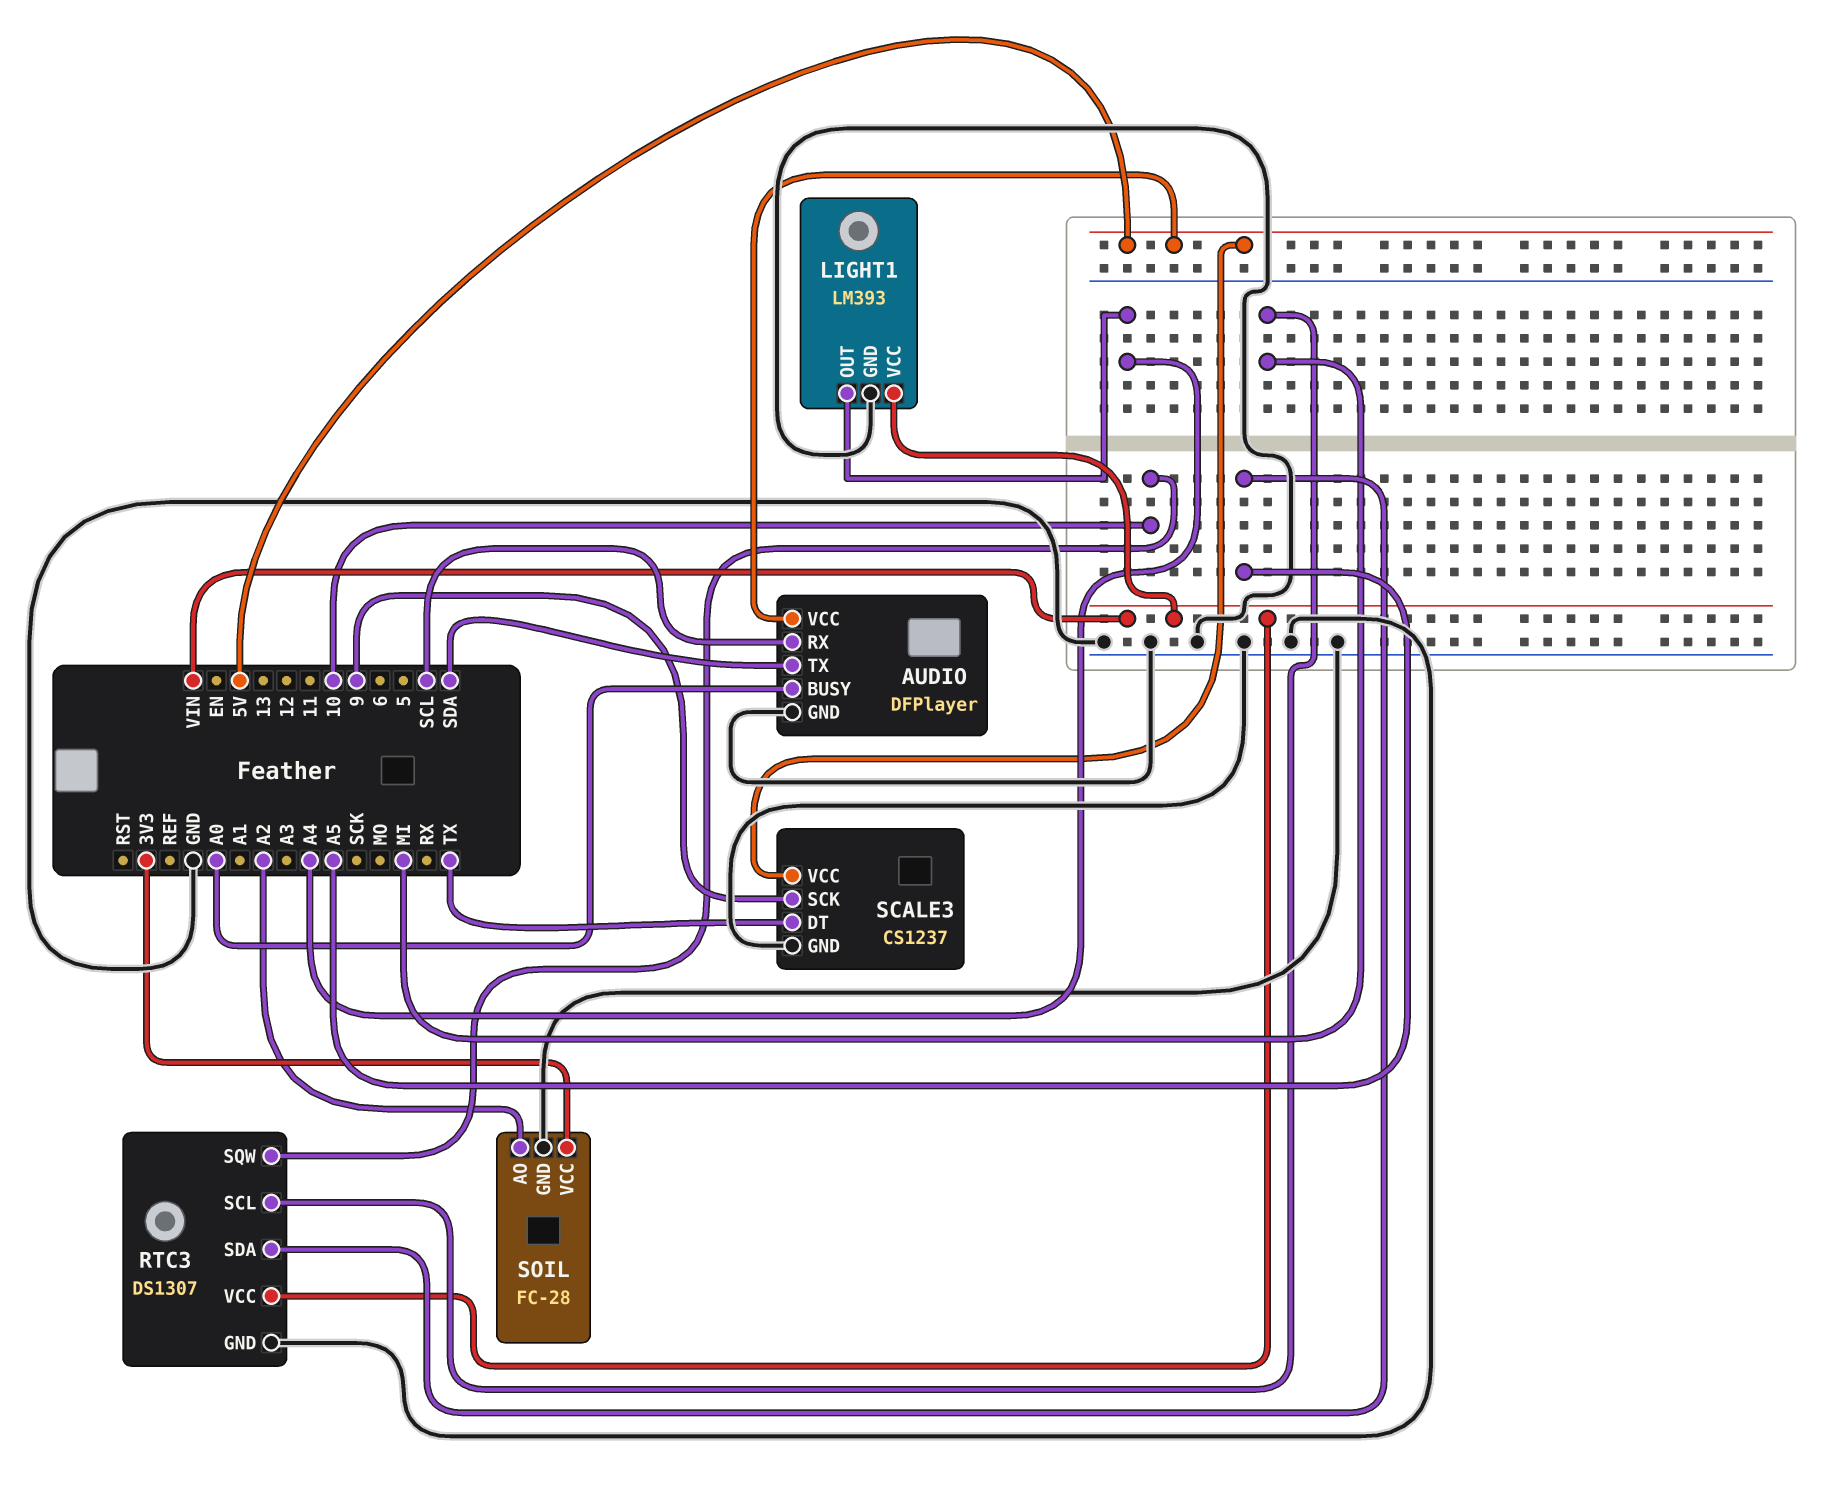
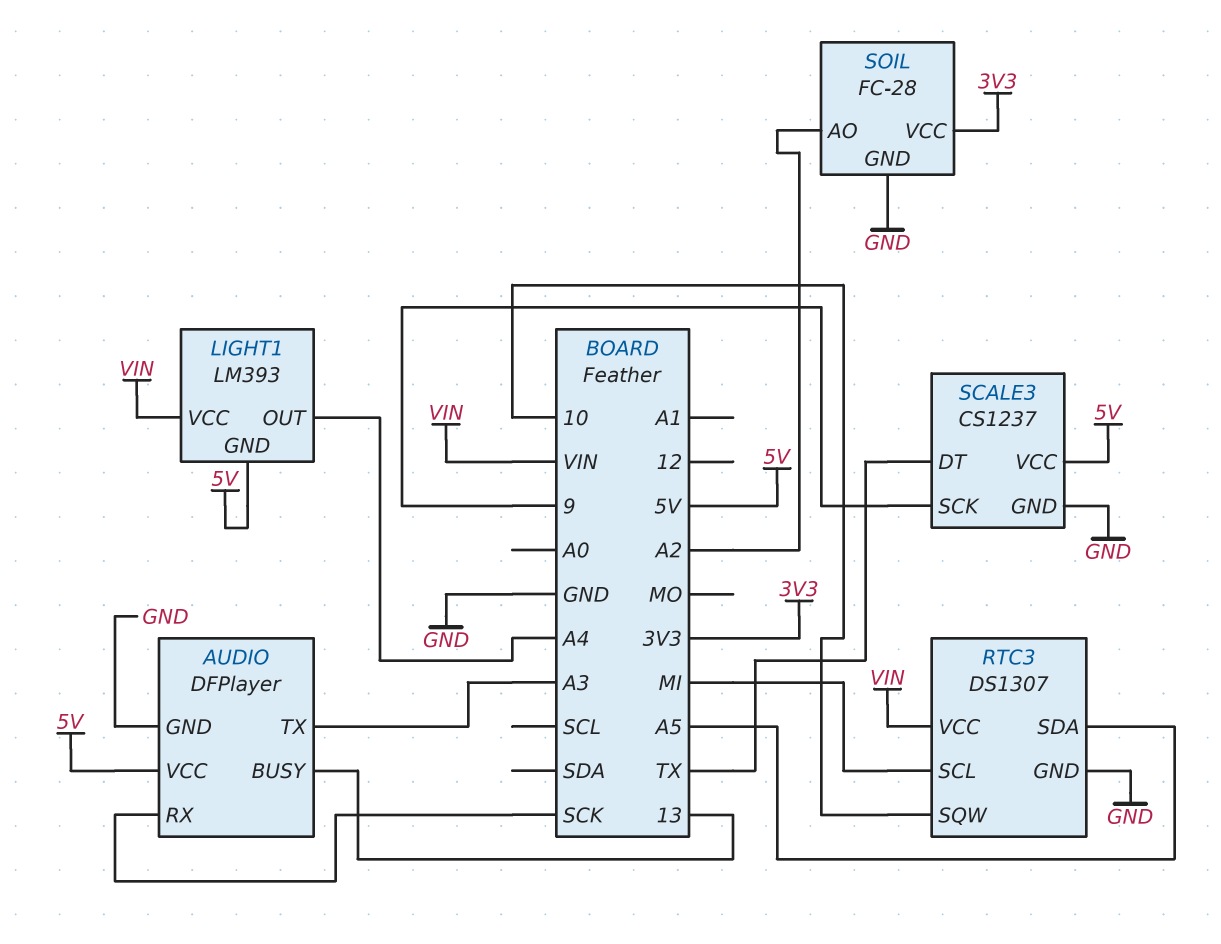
AUDIO pin BUSY: A0 -> 13
AUDIO pin RX: SCL -> SCK
AUDIO pin TX: SDA -> A3
LIGHT1 pin GND: GND -> 5V

